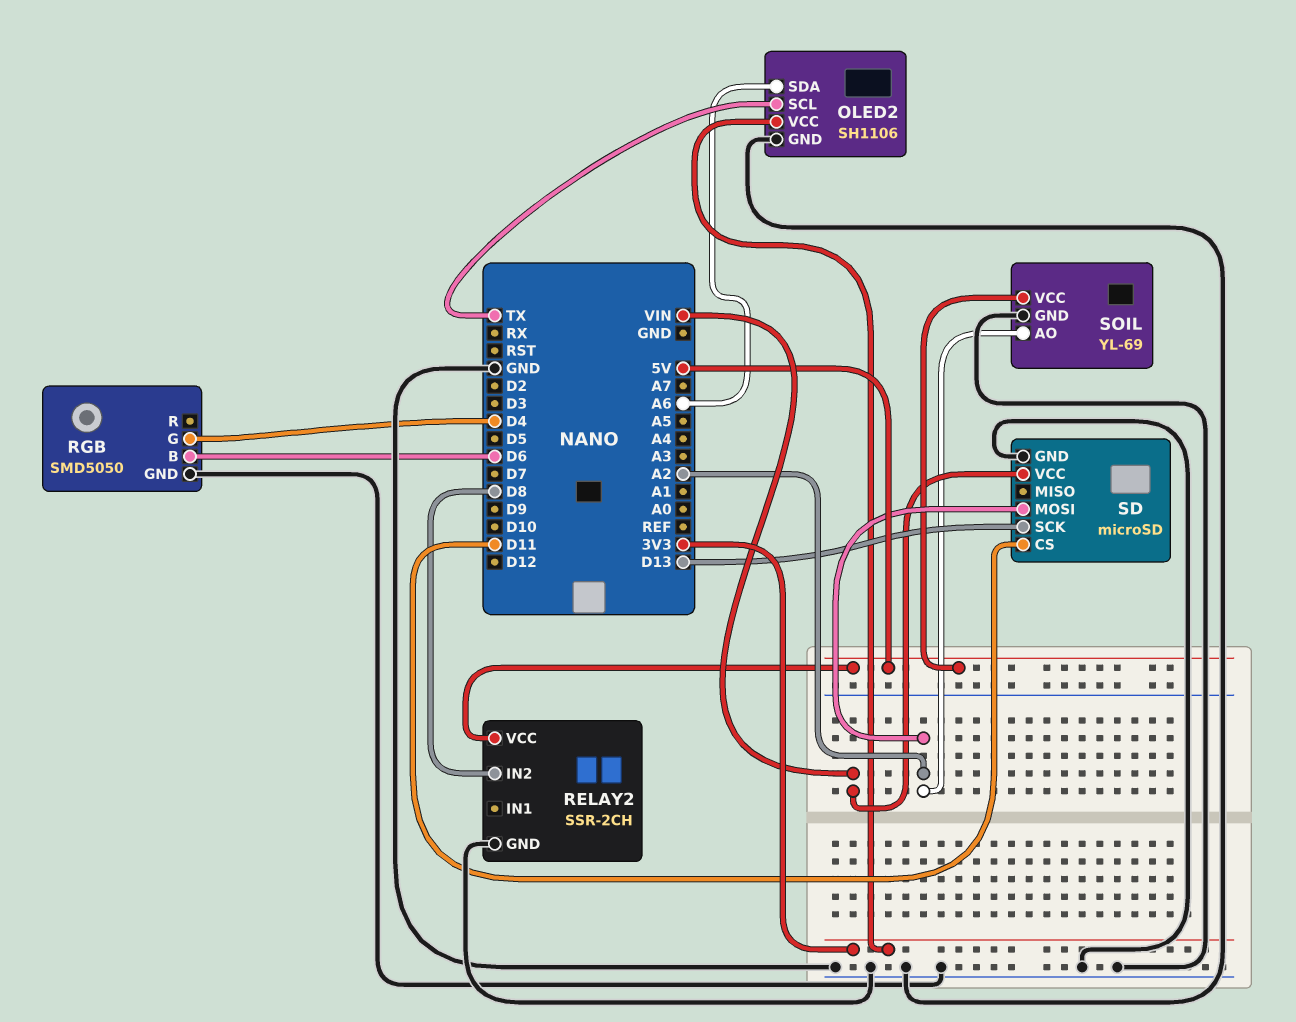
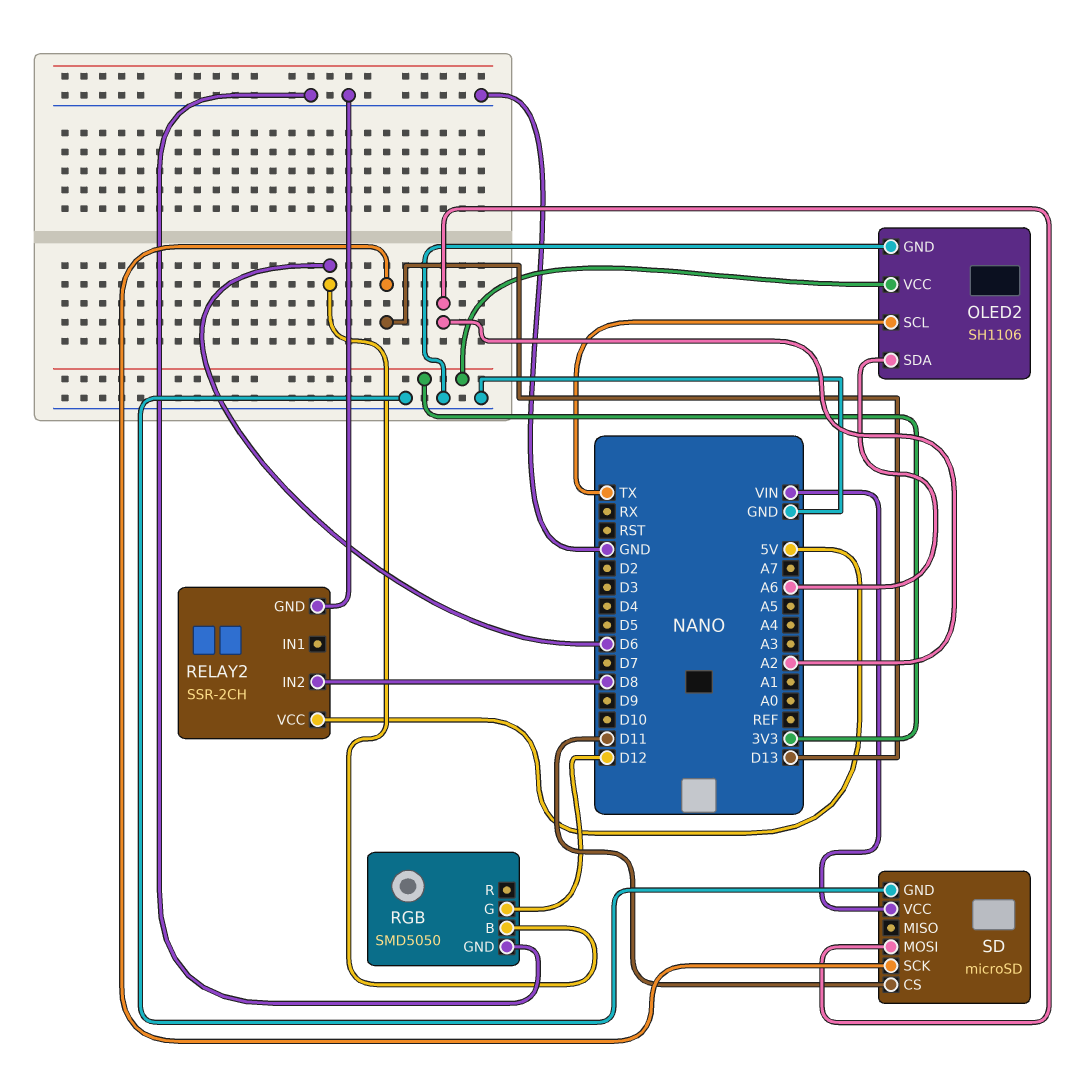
RGB pin G: D4 -> D12
SOIL: YL-69 -> none
SOIL pin AO: A2 -> none
SOIL pin GND: GND -> none
SOIL pin VCC: 5V -> none

